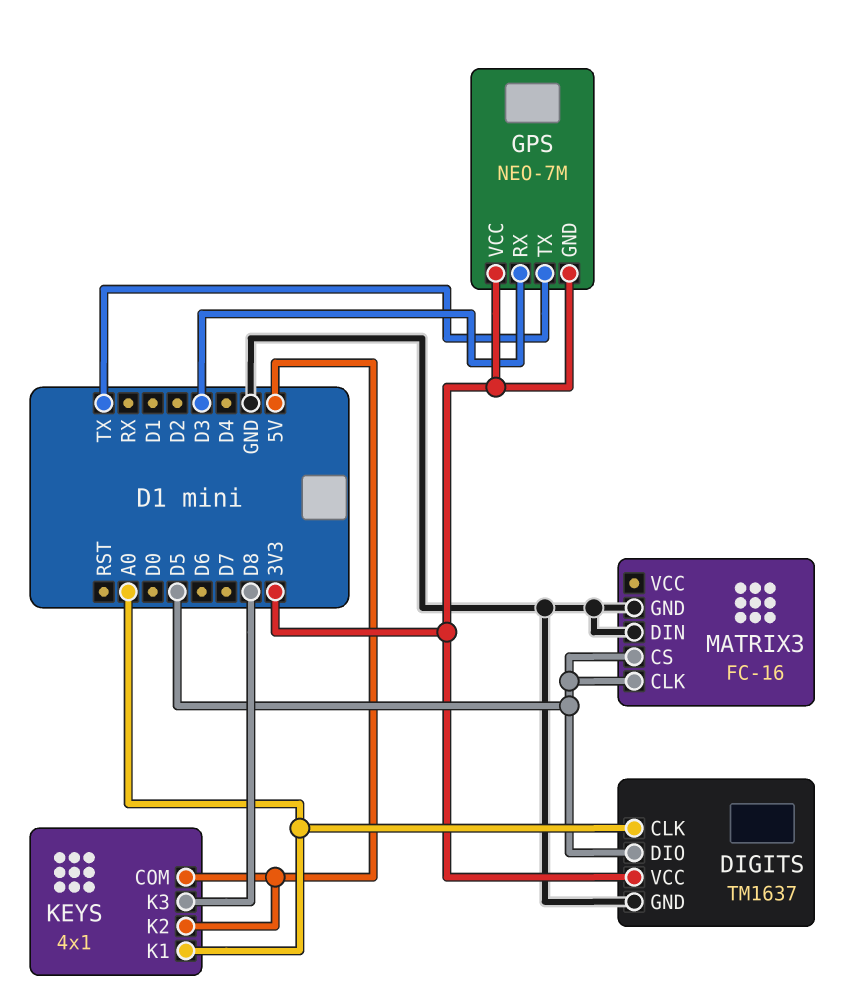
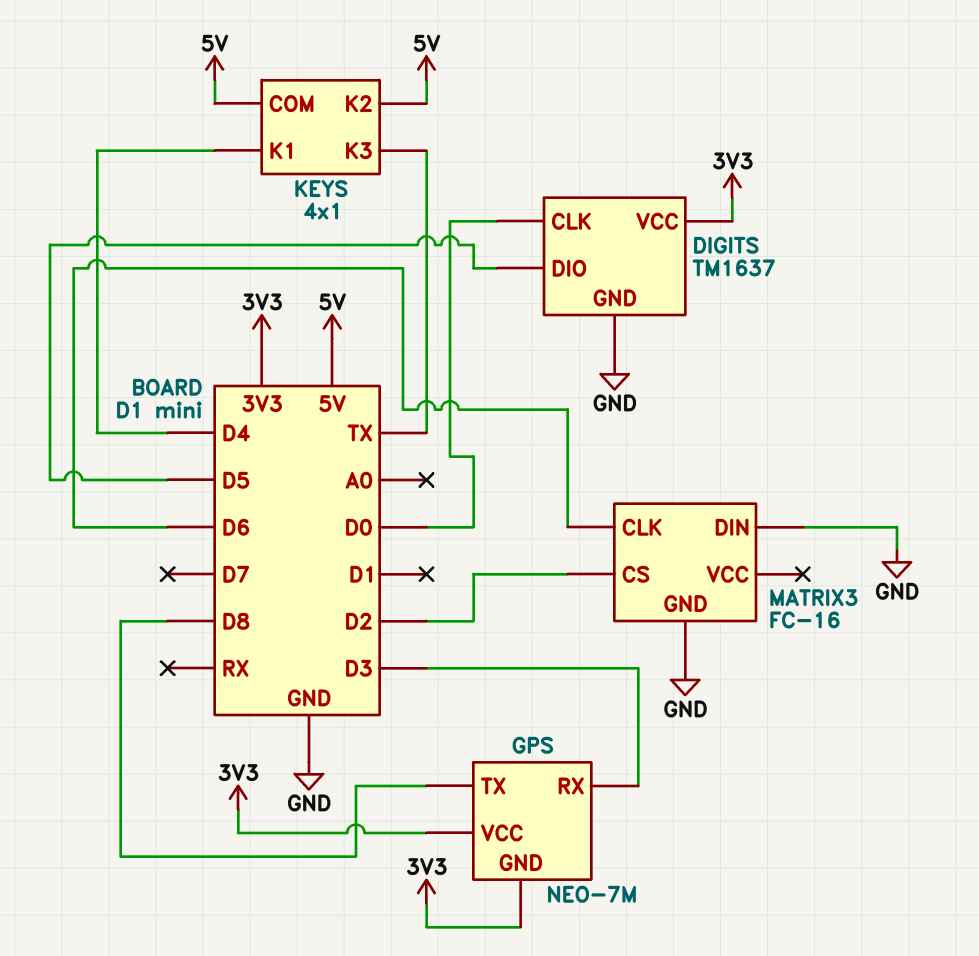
DIGITS pin CLK: A0 -> D0
GPS pin TX: TX -> D8
KEYS pin K1: A0 -> D4
KEYS pin K3: D8 -> TX
MATRIX3 pin CLK: D5 -> D6
MATRIX3 pin CS: D5 -> D2

